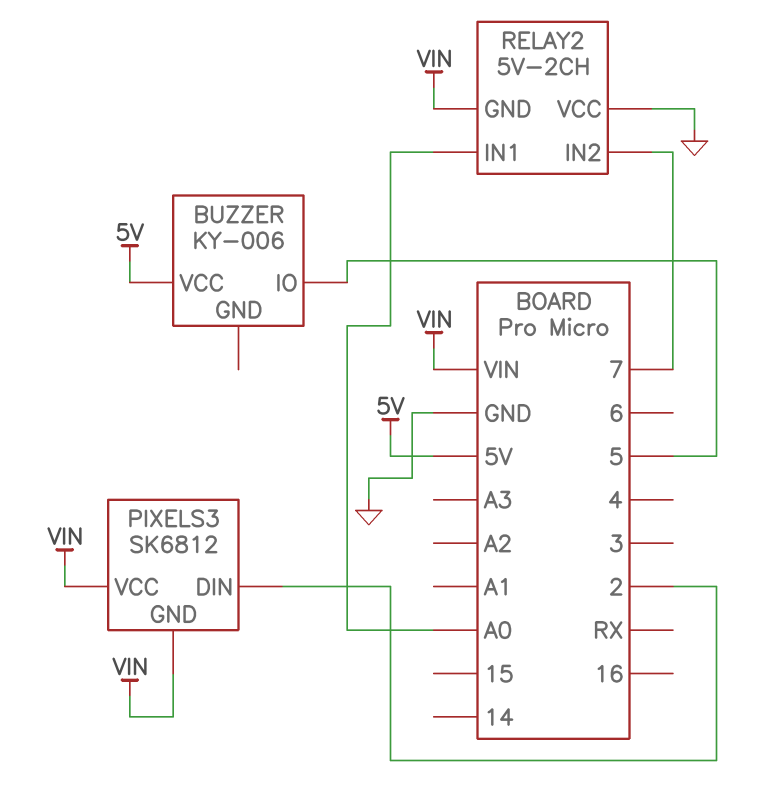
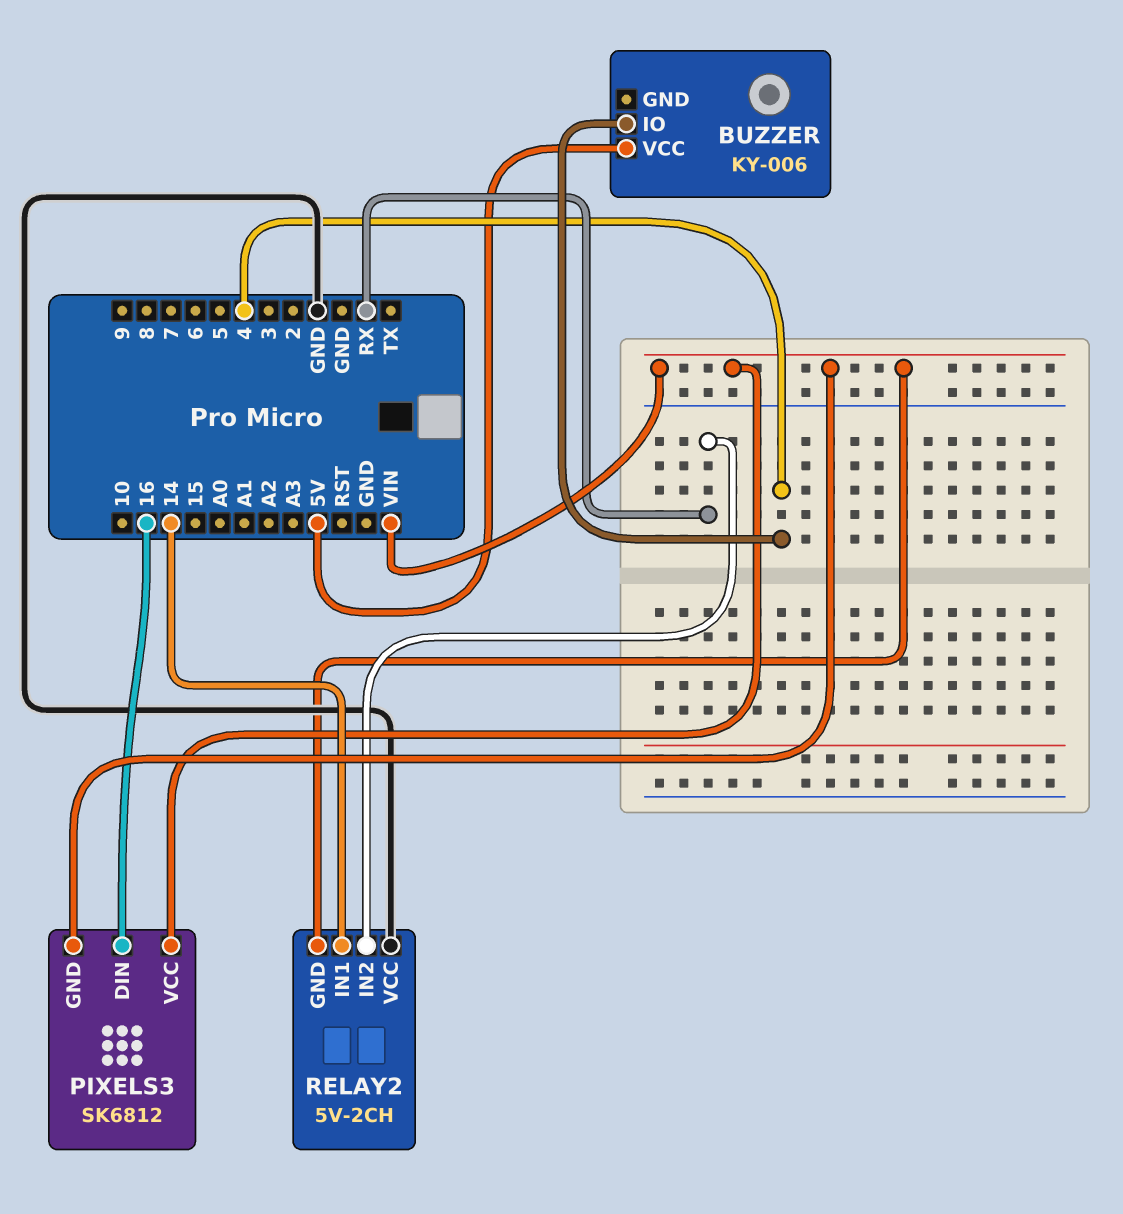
BUZZER pin IO: 5 -> 4
PIXELS3 pin DIN: 2 -> 16
RELAY2 pin IN1: A0 -> 14
RELAY2 pin IN2: 7 -> RX

